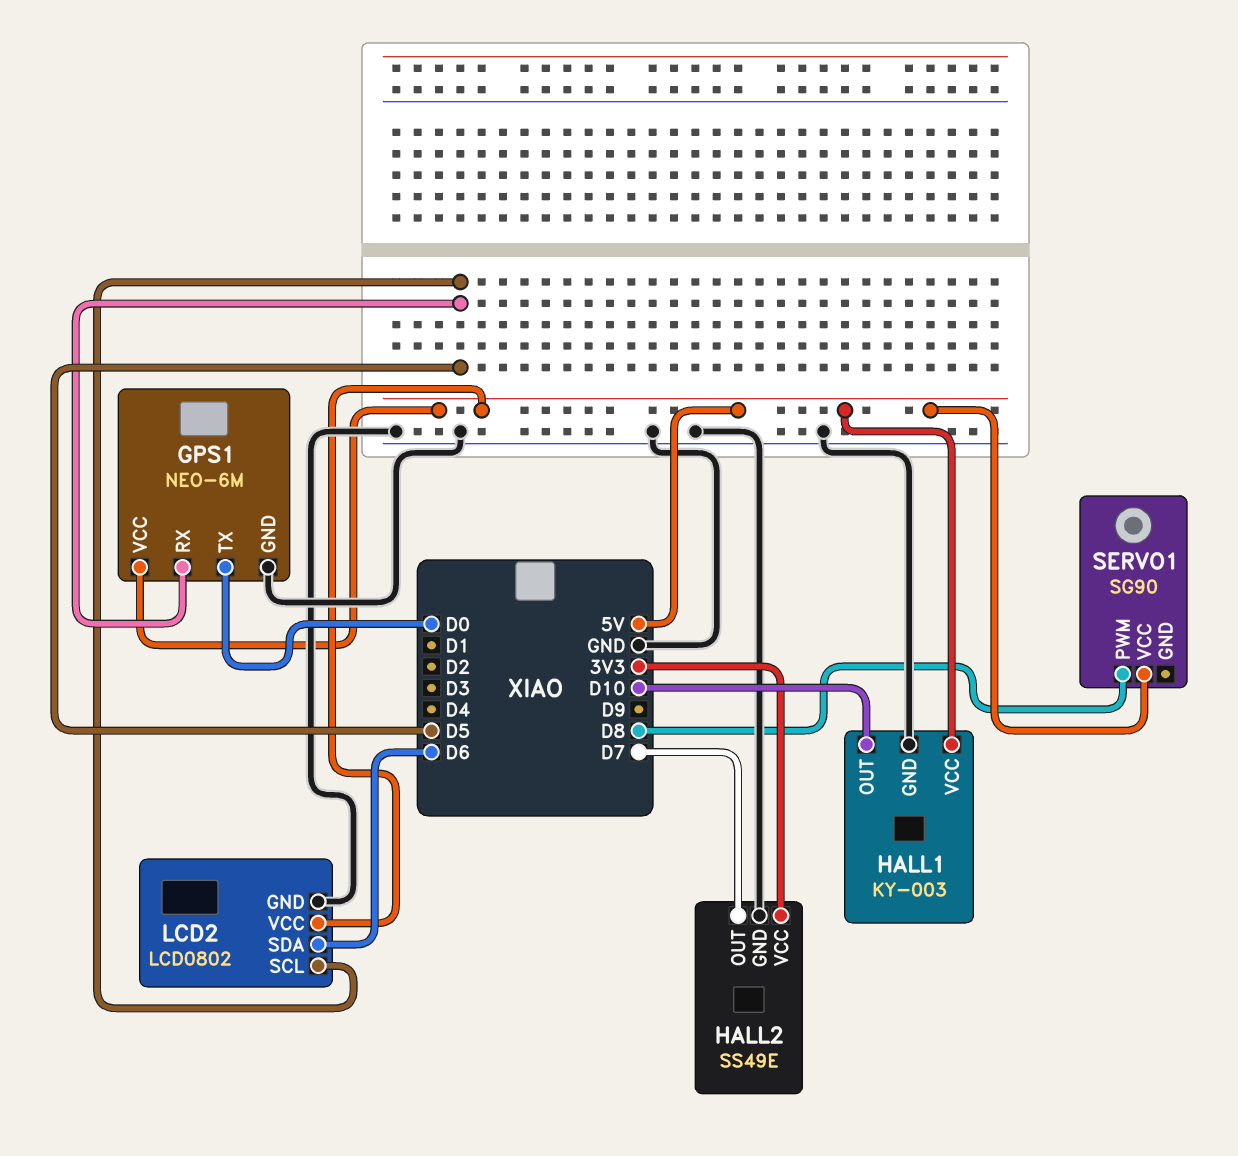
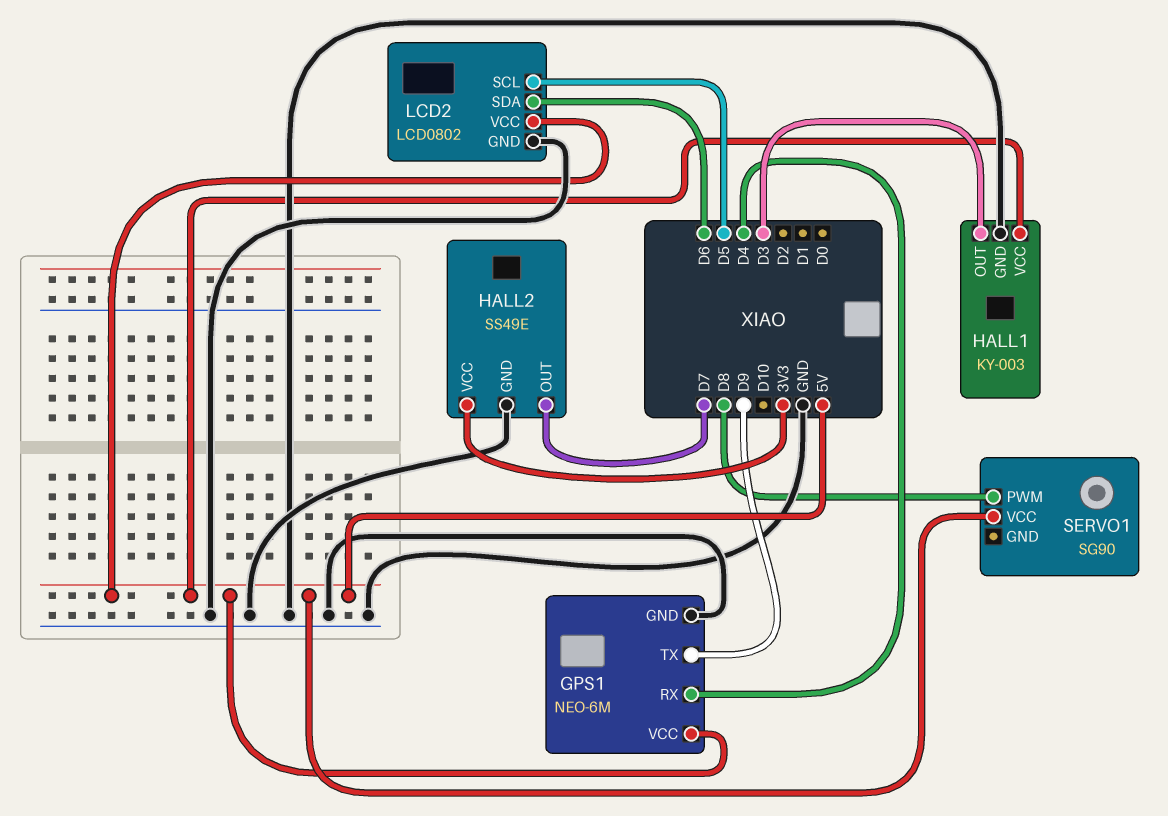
GPS1 pin RX: D5 -> D4
GPS1 pin TX: D0 -> D9
HALL1 pin OUT: D10 -> D3

